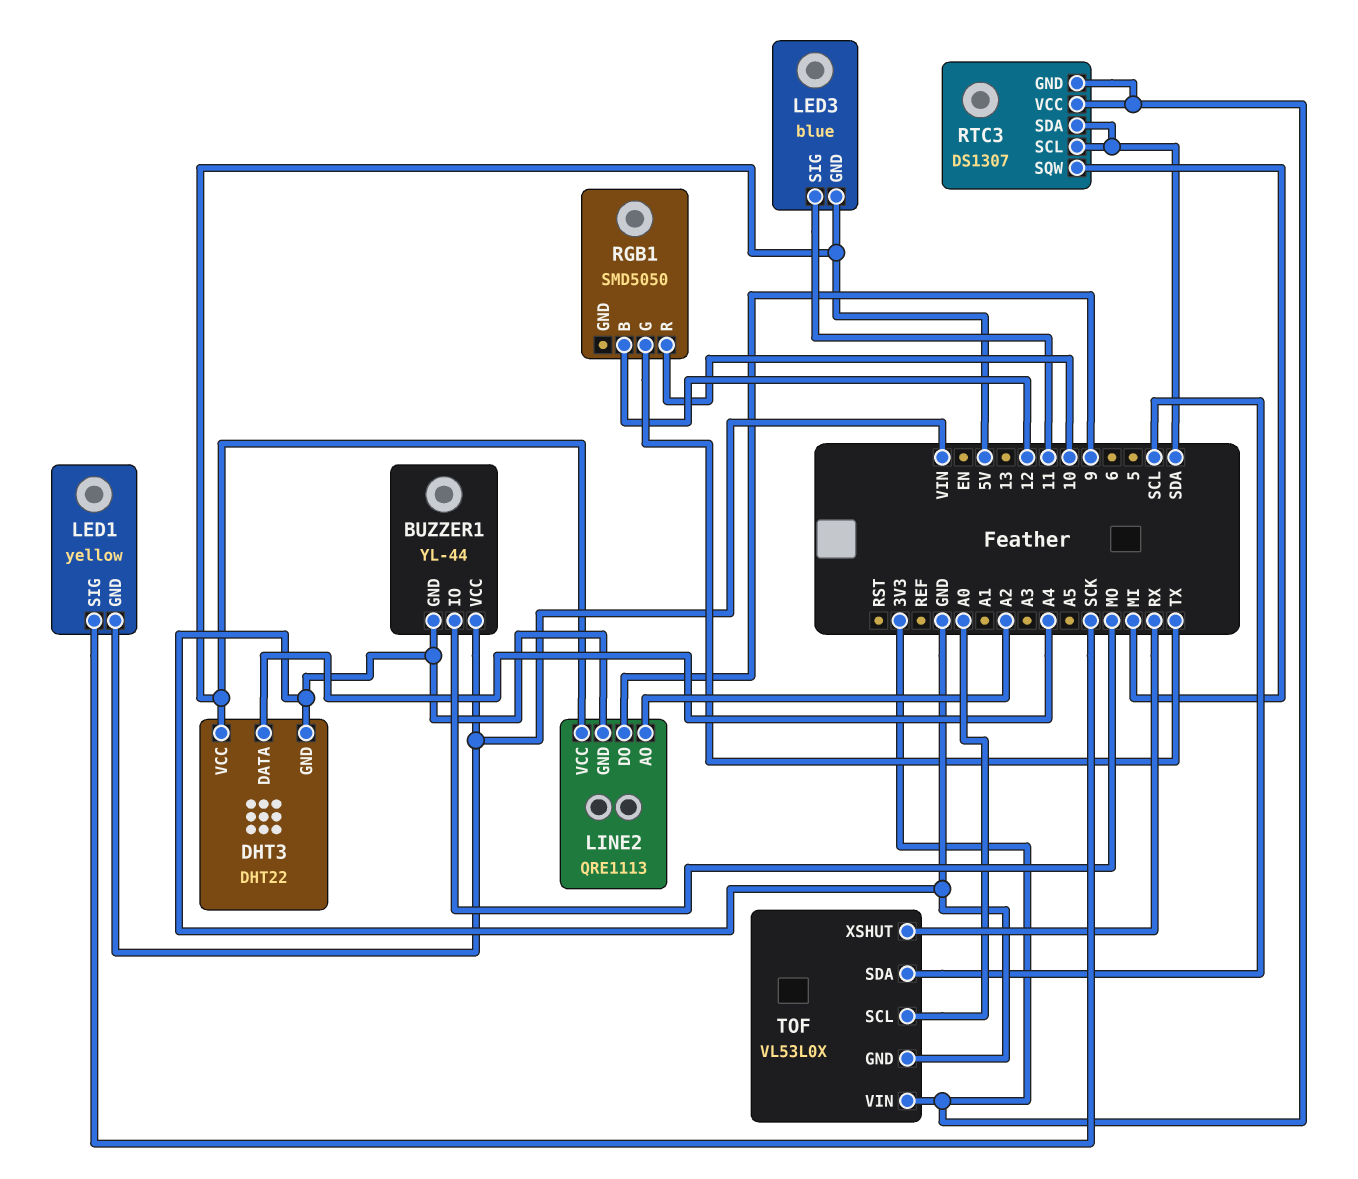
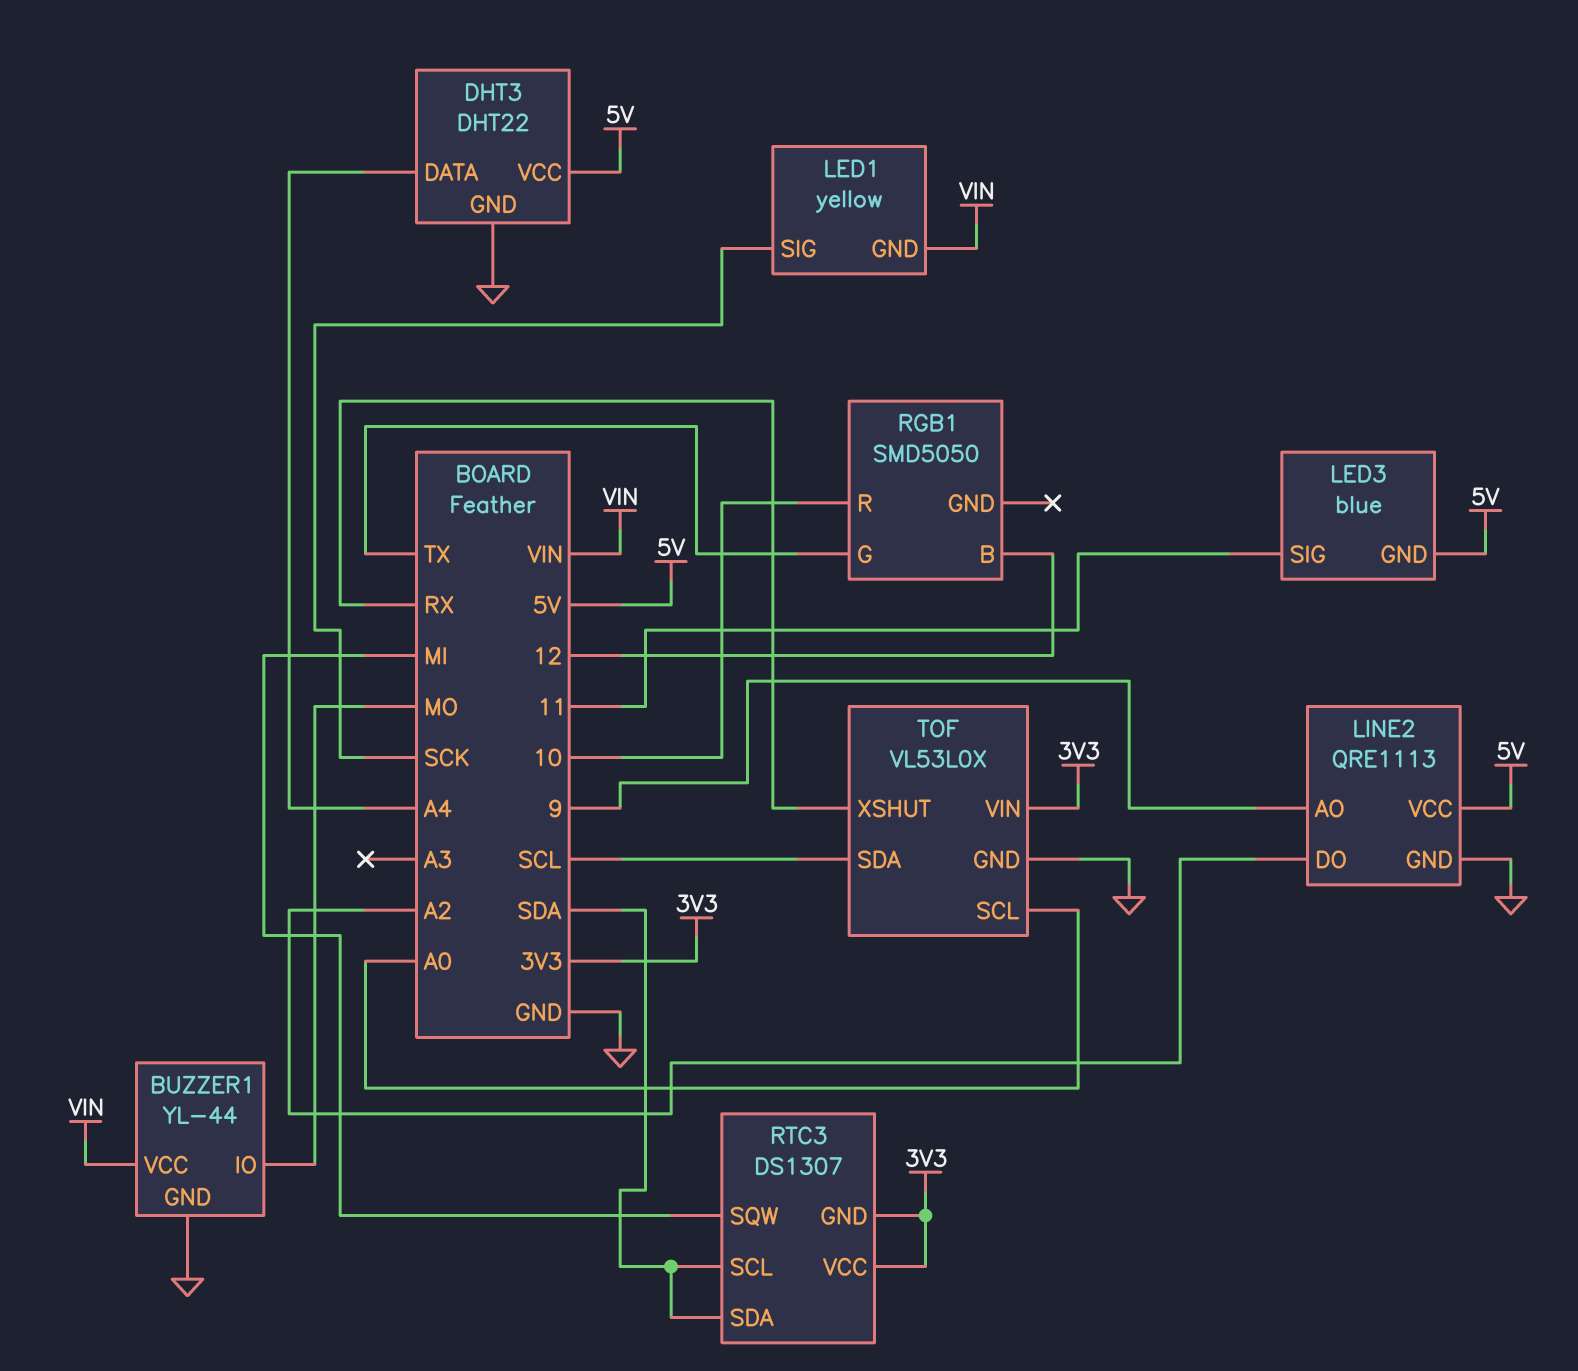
LINE2 pin AO: A2 -> 9
LINE2 pin DO: 9 -> A2

